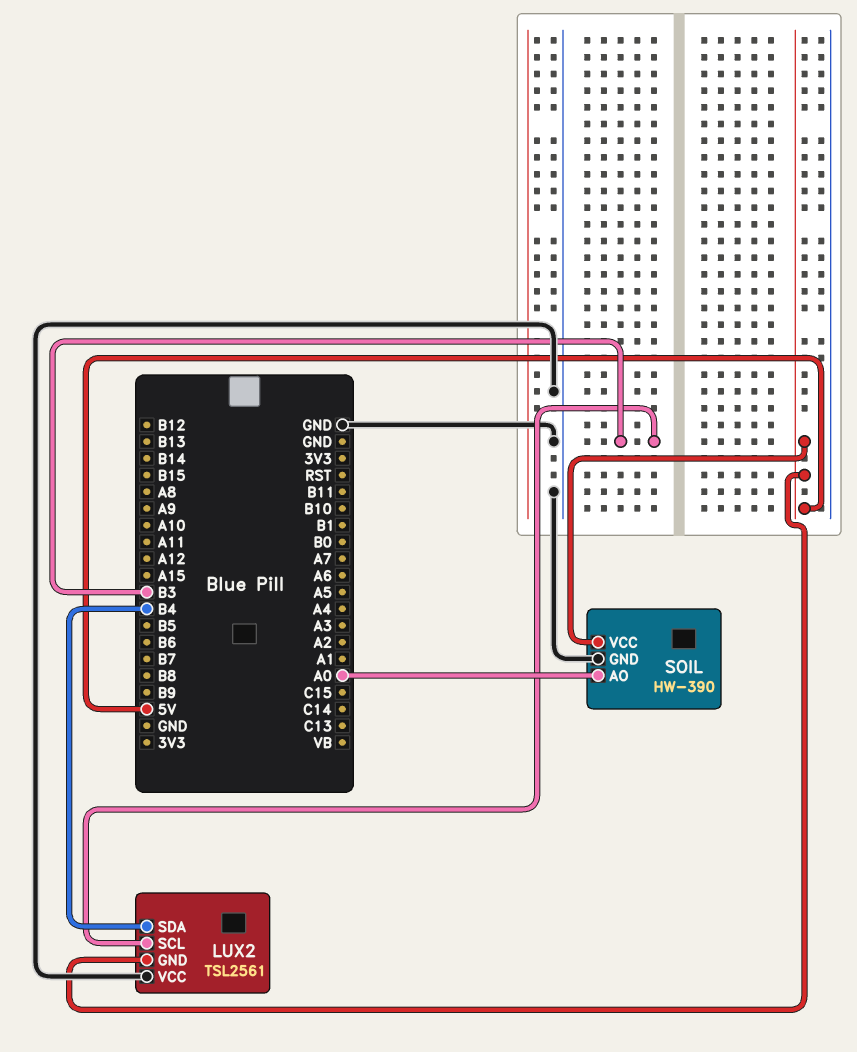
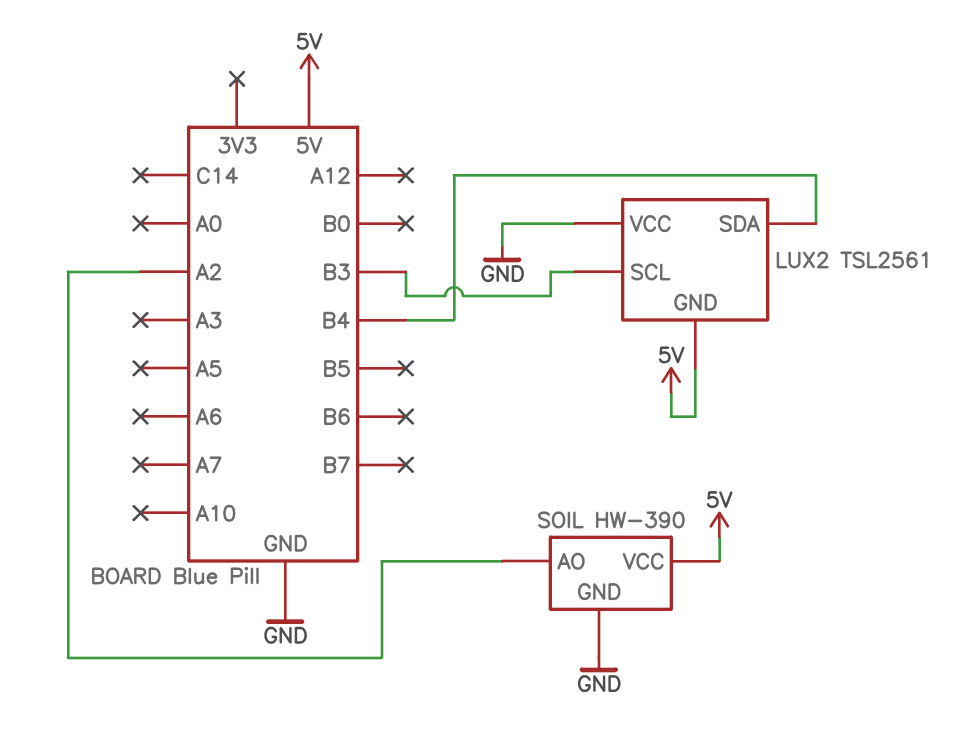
SOIL pin AO: A0 -> A2

